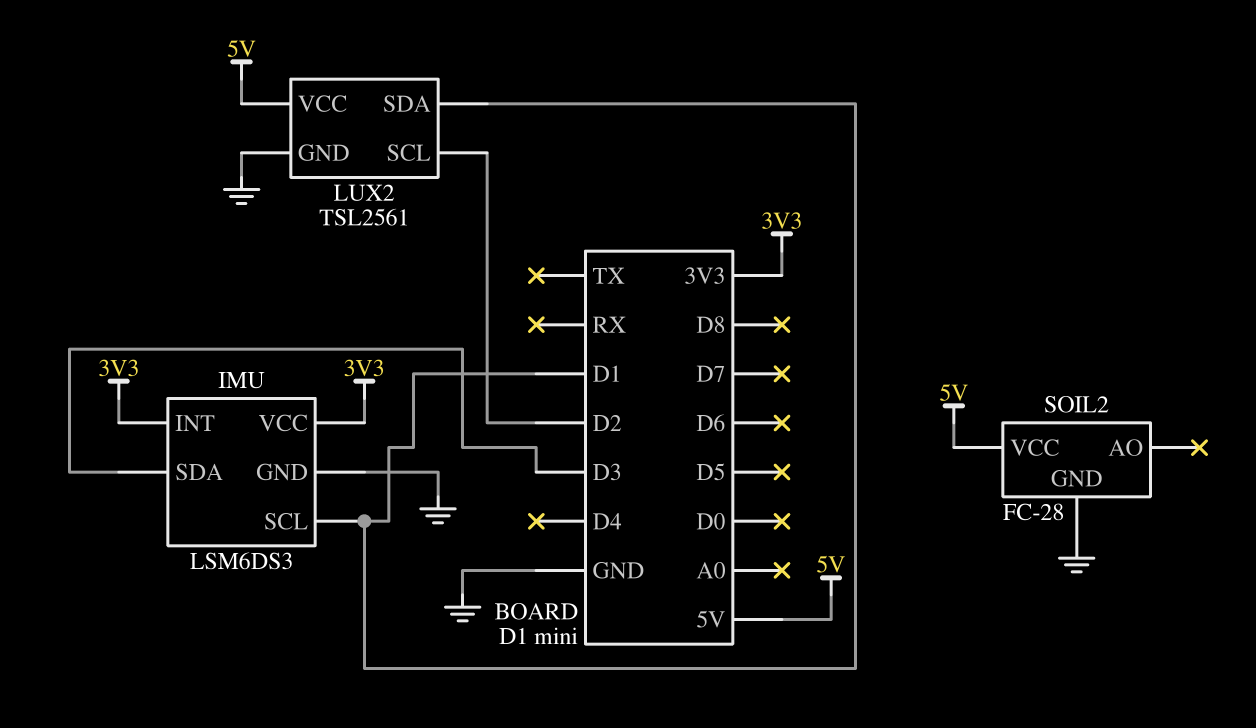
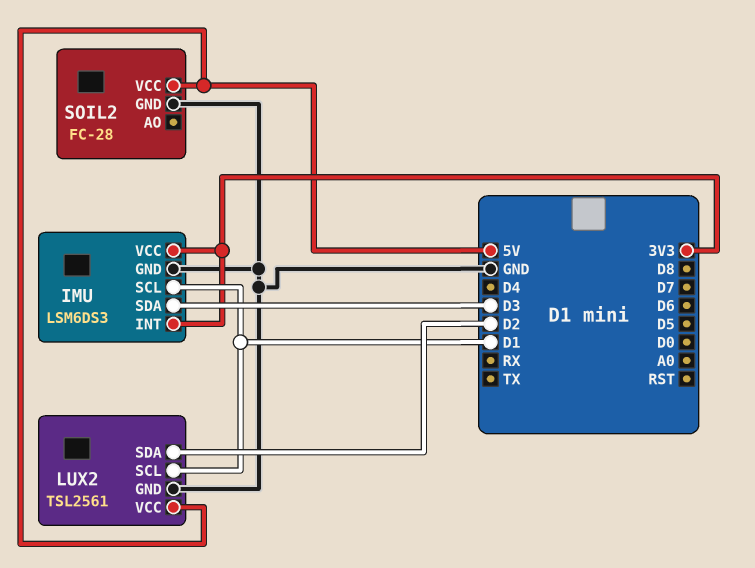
LUX2 pin SCL: D2 -> D1
LUX2 pin SDA: D1 -> D2

